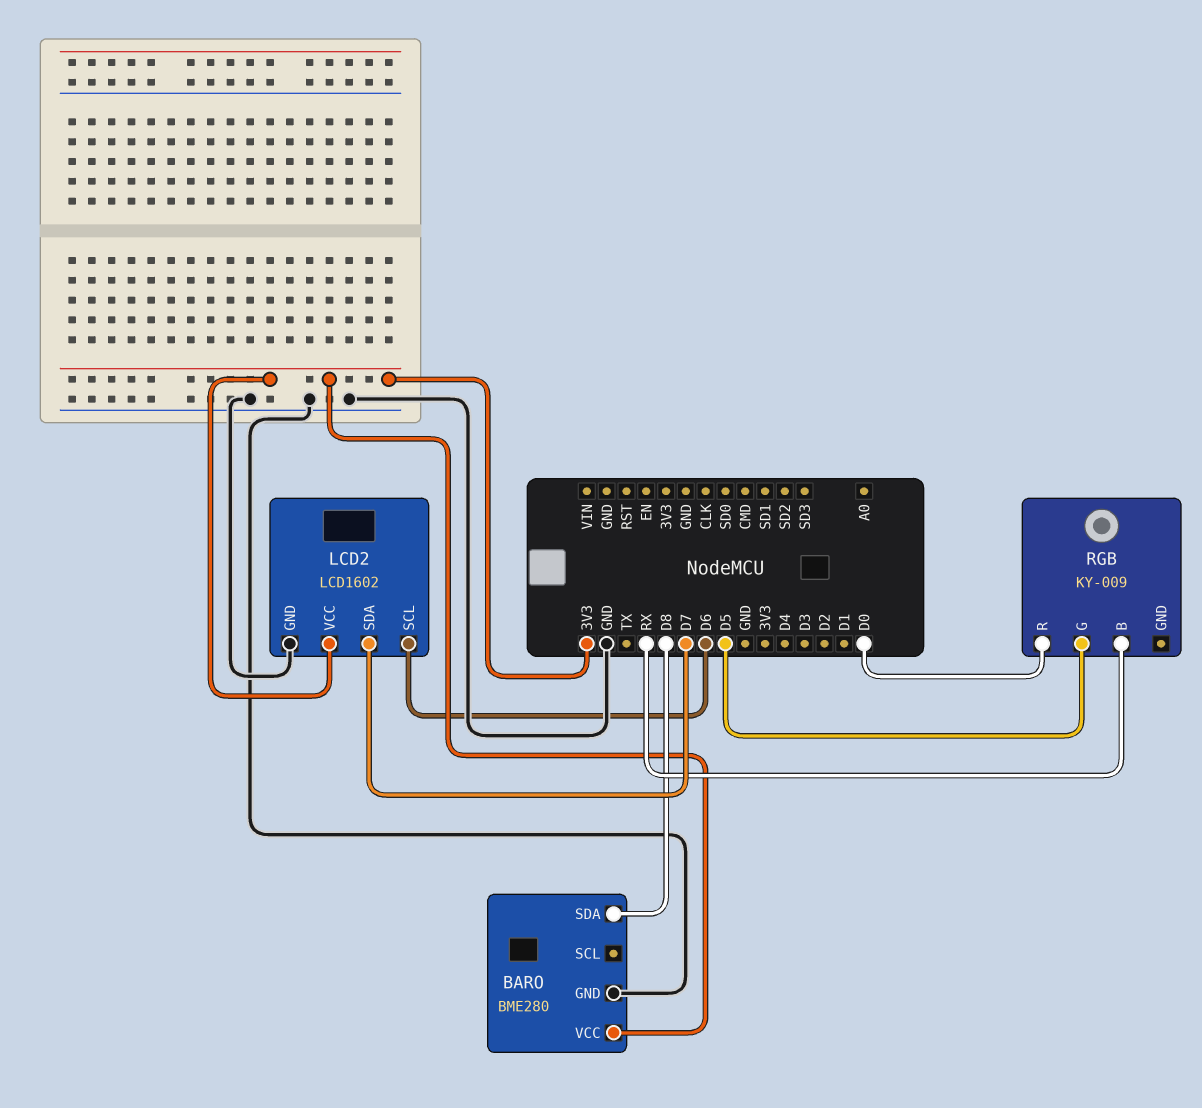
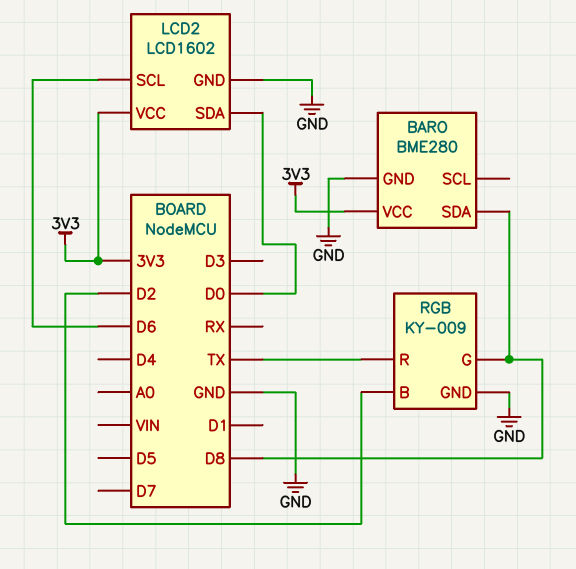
LCD2 pin SDA: D7 -> D0
RGB pin B: RX -> D2
RGB pin G: D5 -> D8
RGB pin GND: none -> GND
RGB pin R: D0 -> TX

